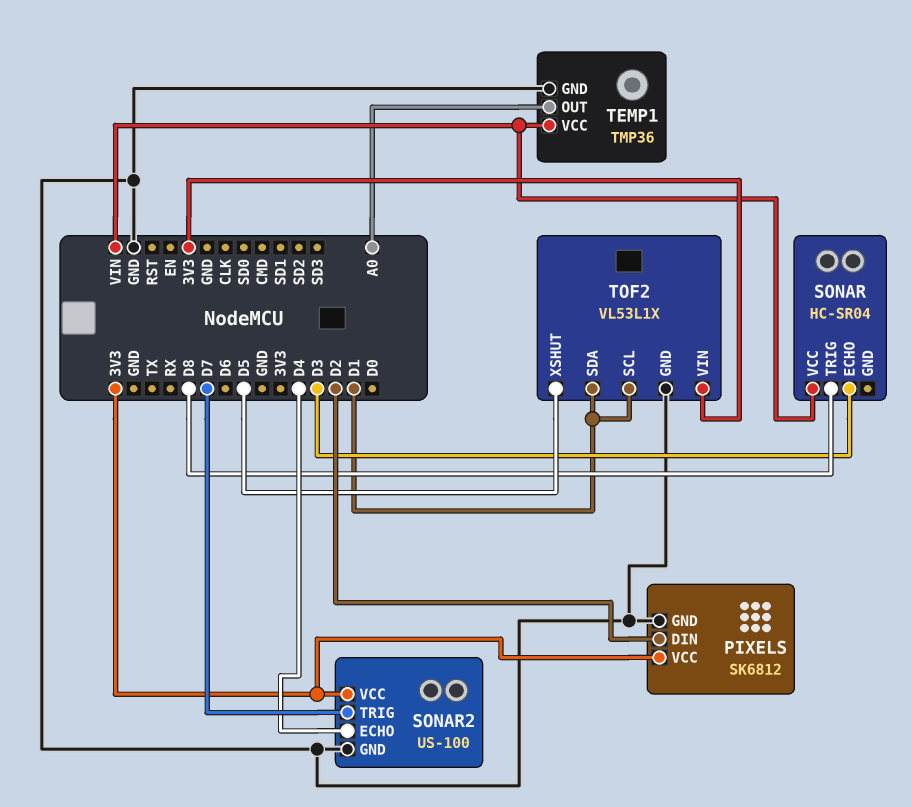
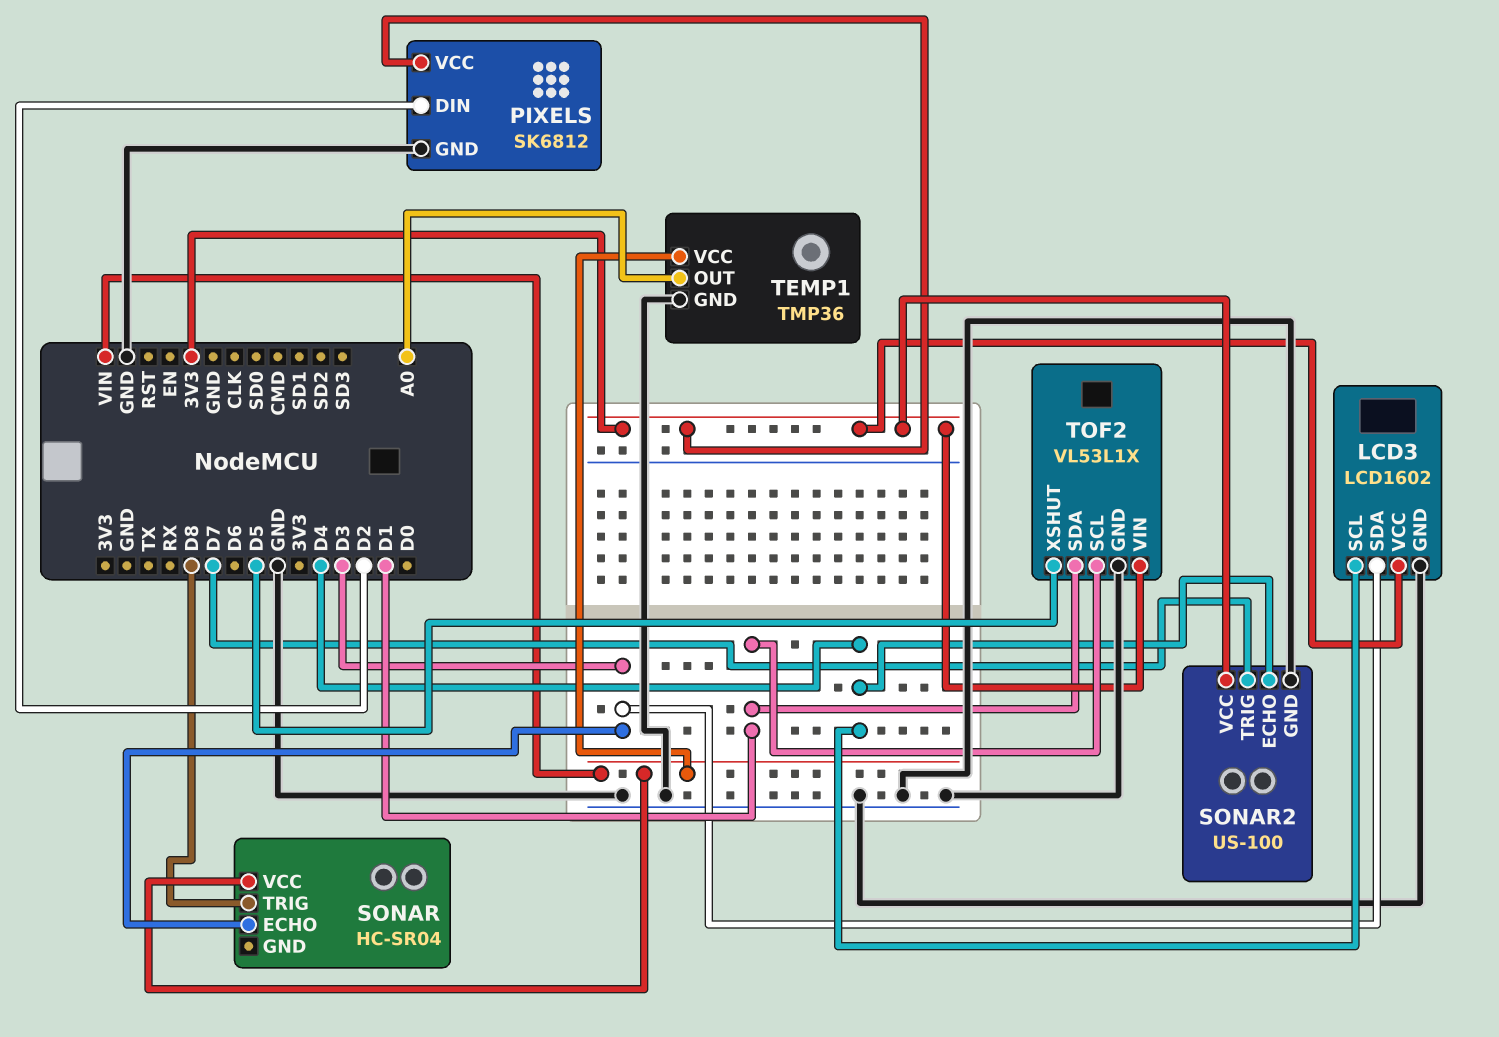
LCD3: none -> LCD1602
LCD3 pin GND: none -> GND
LCD3 pin SCL: none -> D4
LCD3 pin SDA: none -> D3
LCD3 pin VCC: none -> 3V3

